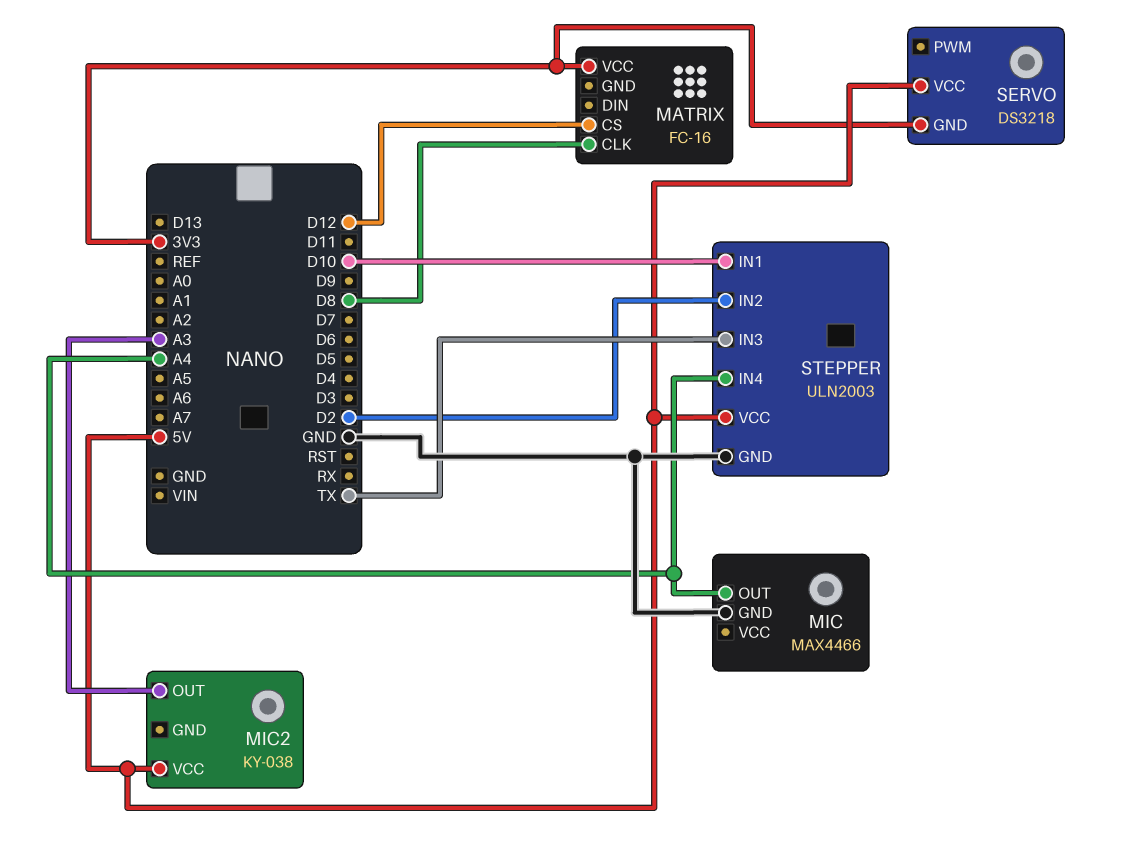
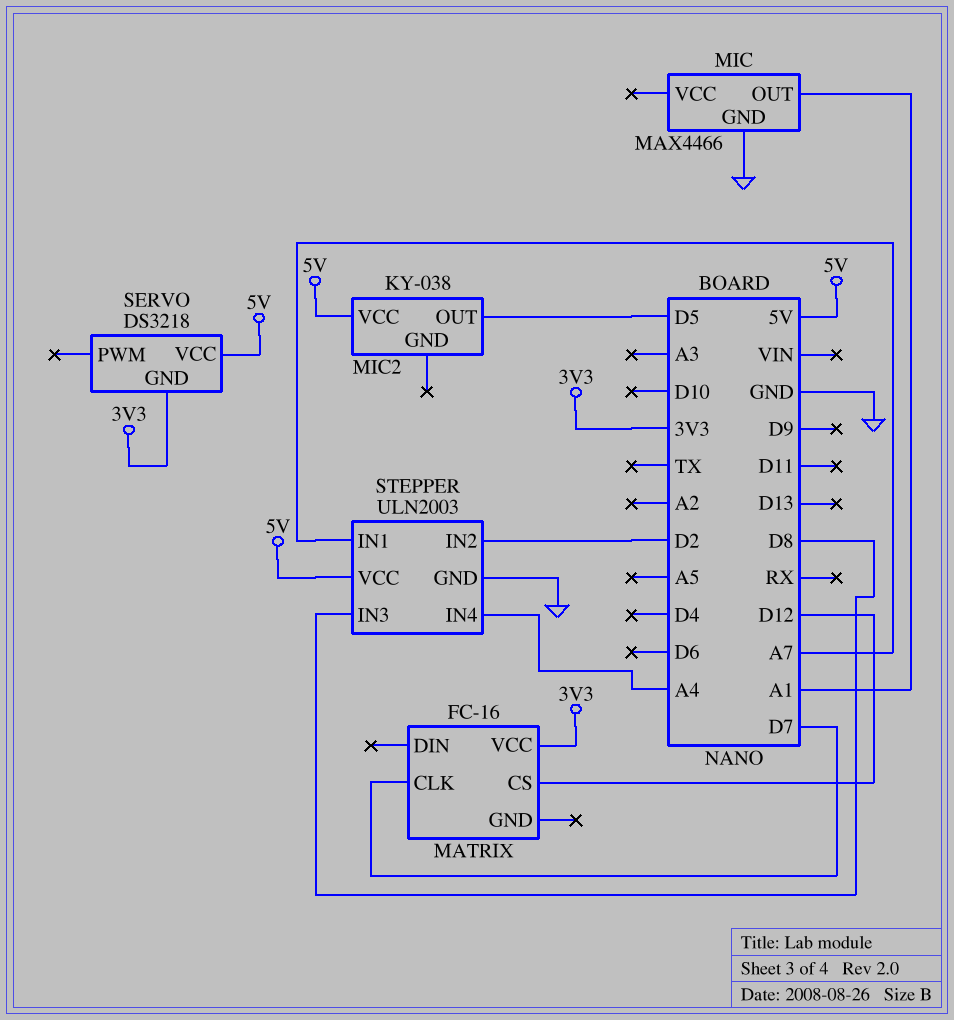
MATRIX pin CLK: D8 -> D7
MIC pin OUT: A4 -> A1
MIC2 pin OUT: A3 -> D5
STEPPER pin IN1: D10 -> A7
STEPPER pin IN3: TX -> D8

